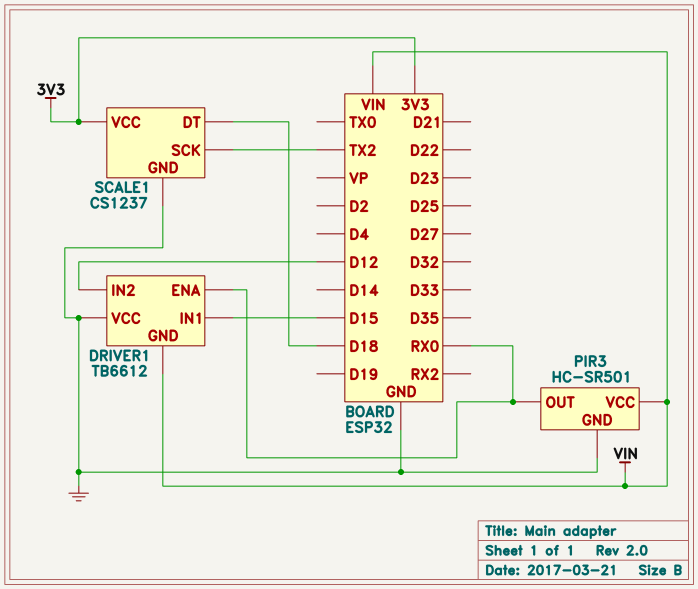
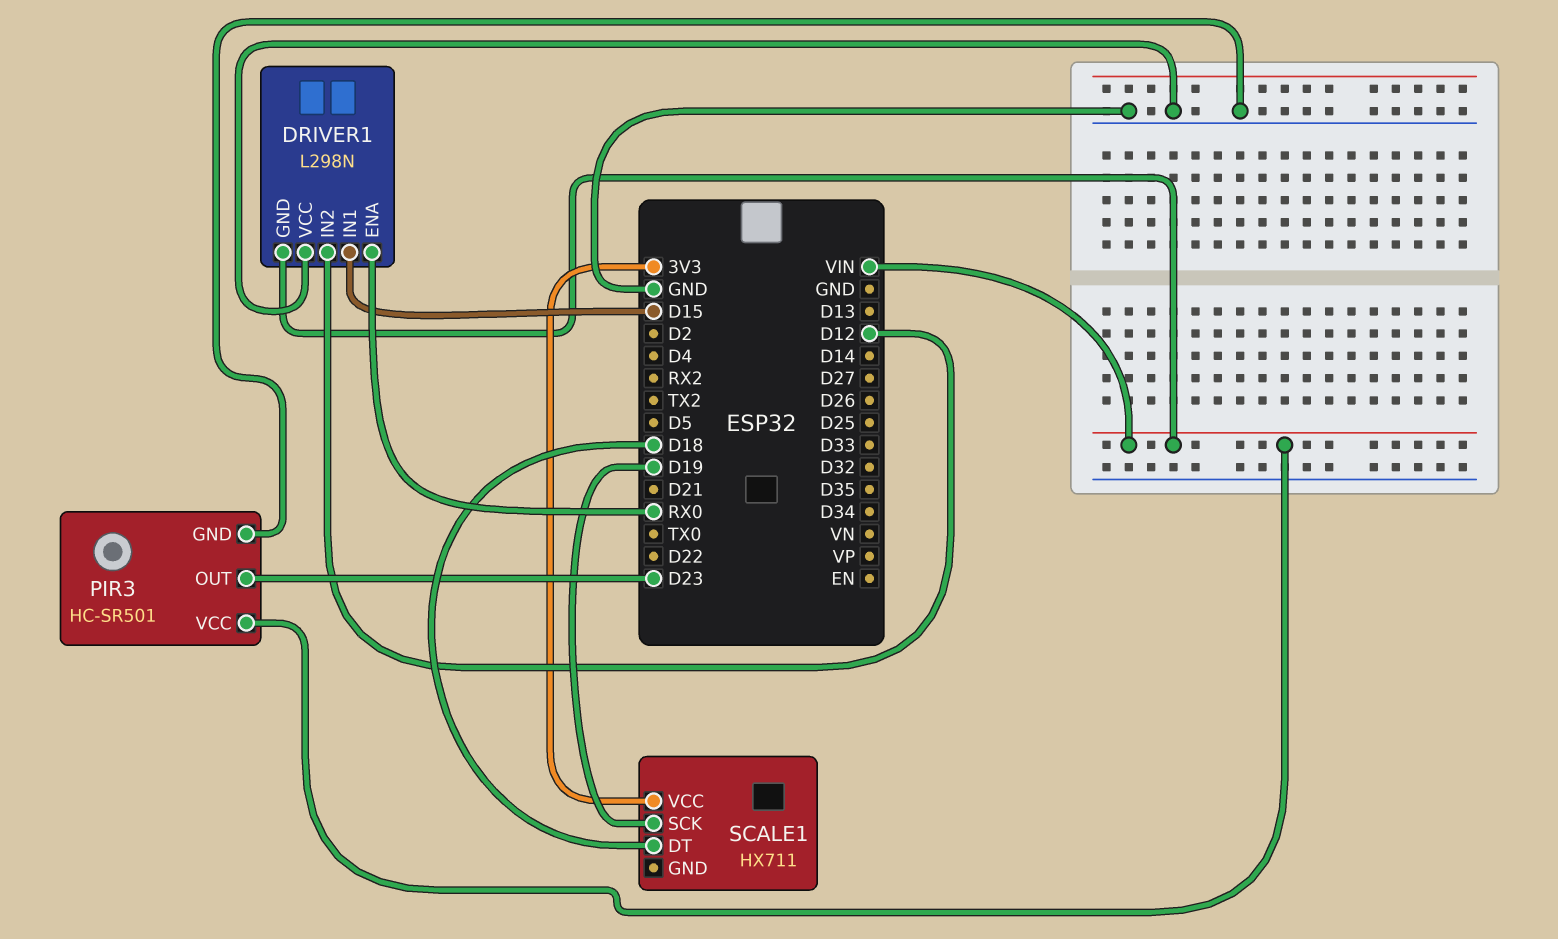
DRIVER1: TB6612 -> L298N
PIR3 pin OUT: RX0 -> D23
SCALE1: CS1237 -> HX711
SCALE1 pin GND: GND -> none
SCALE1 pin SCK: TX2 -> D19

